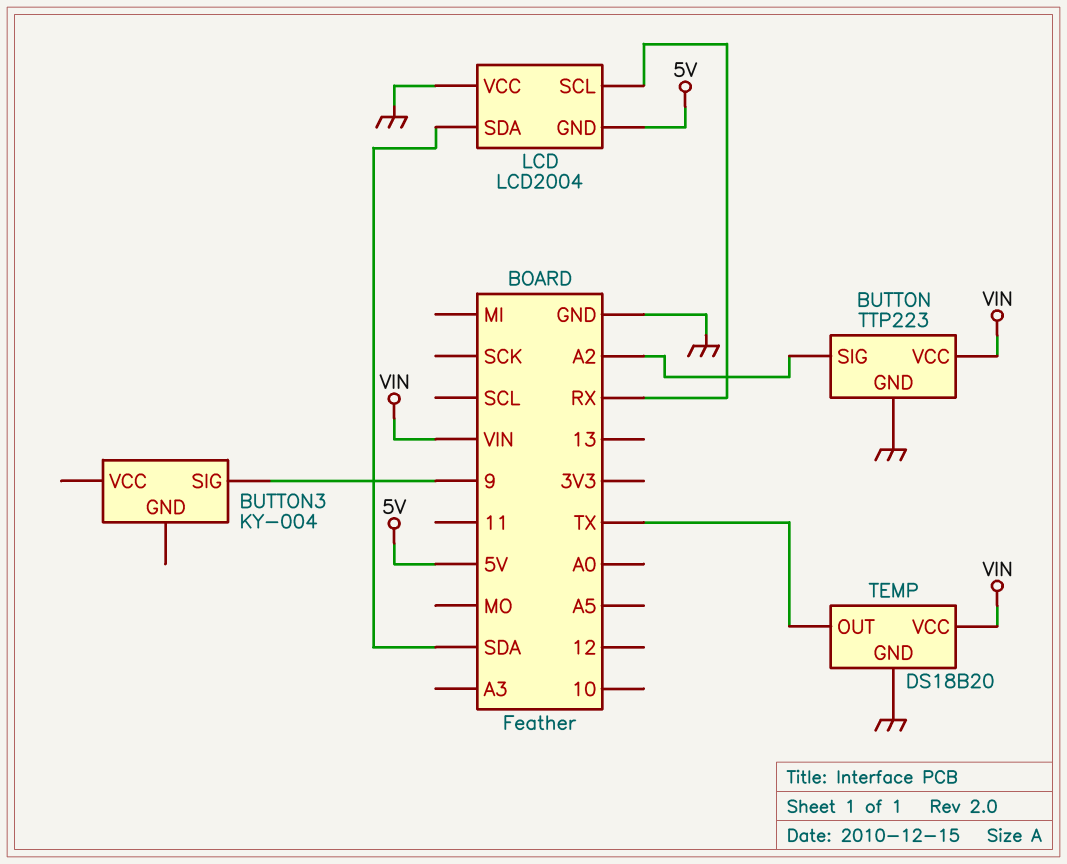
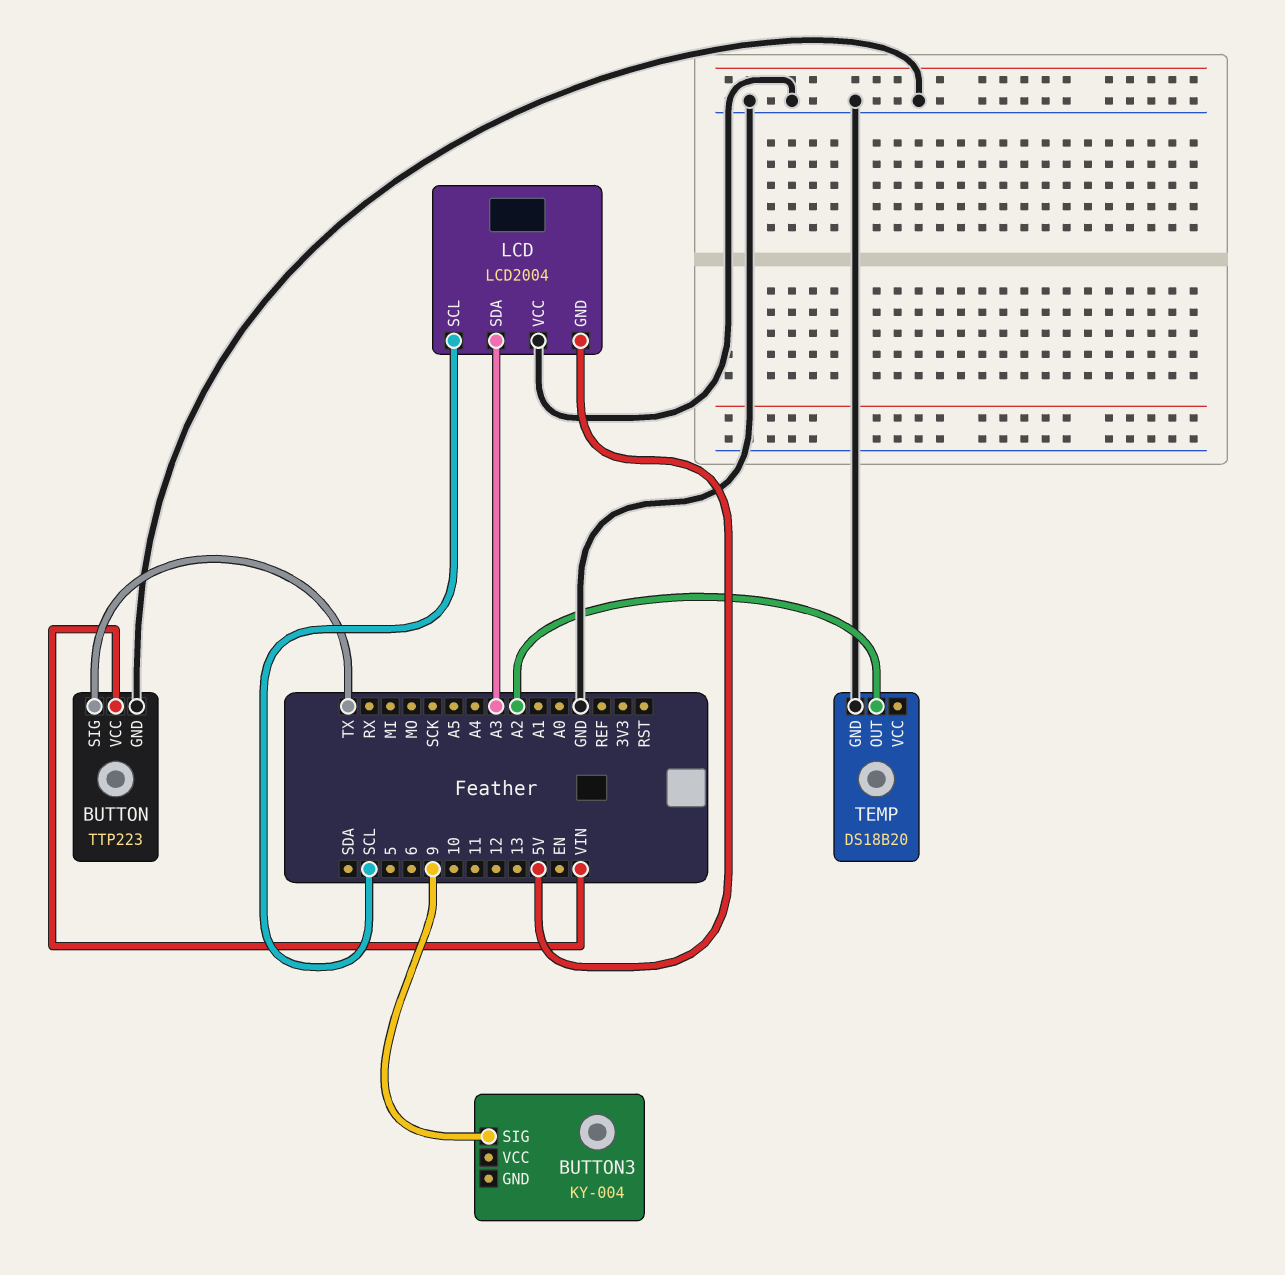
BUTTON pin SIG: A2 -> TX
LCD pin SCL: RX -> SCL
LCD pin SDA: SDA -> A3
TEMP pin OUT: TX -> A2
TEMP pin VCC: VIN -> none

